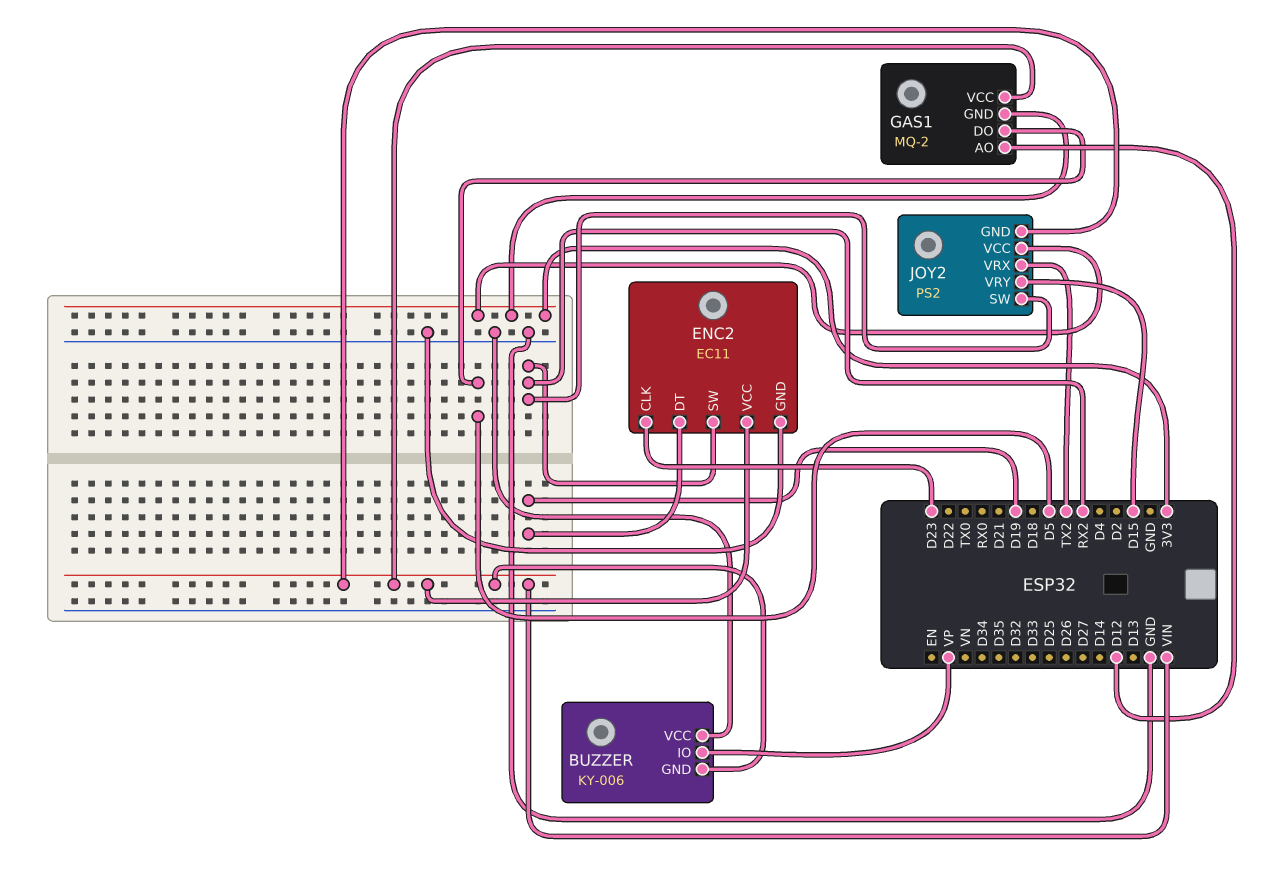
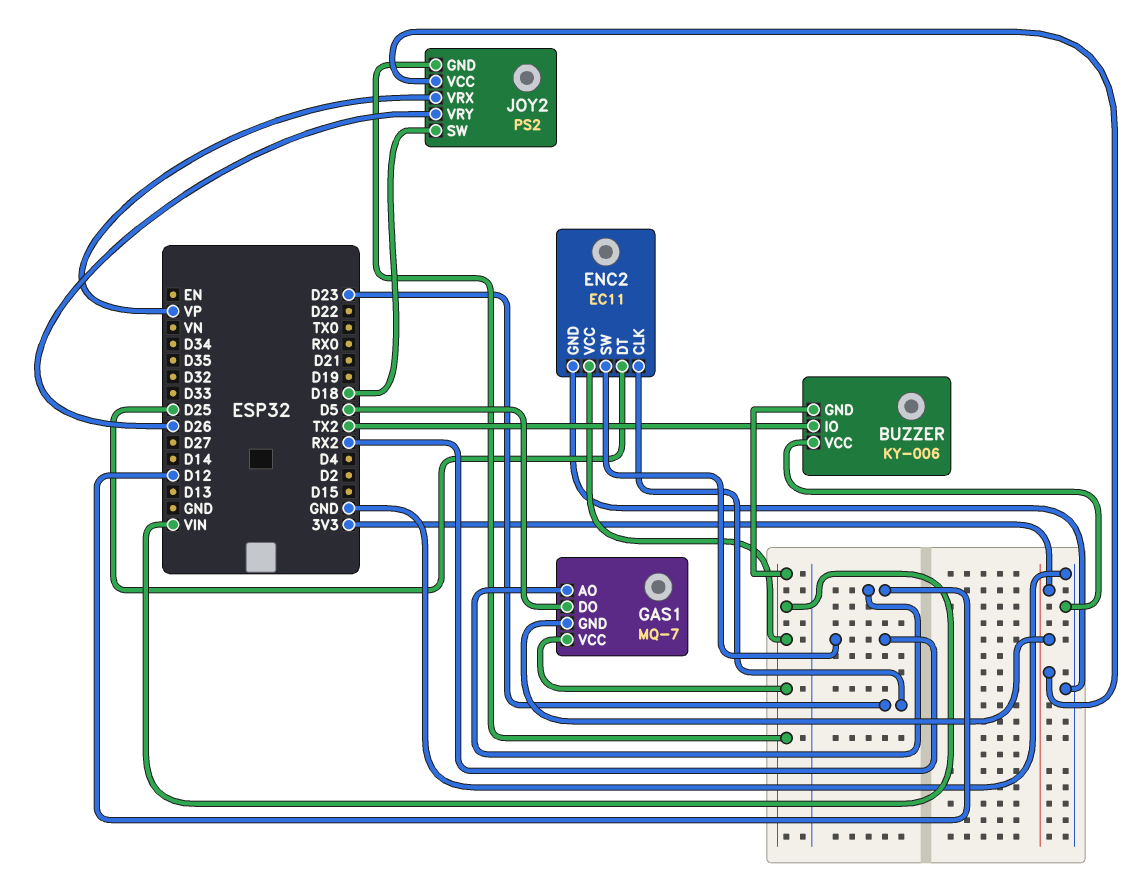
BUZZER pin IO: VP -> TX2
ENC2 pin DT: D19 -> D25
GAS1: MQ-2 -> MQ-7
JOY2 pin SW: RX2 -> D18
JOY2 pin VRX: TX2 -> VP
JOY2 pin VRY: D15 -> D26

